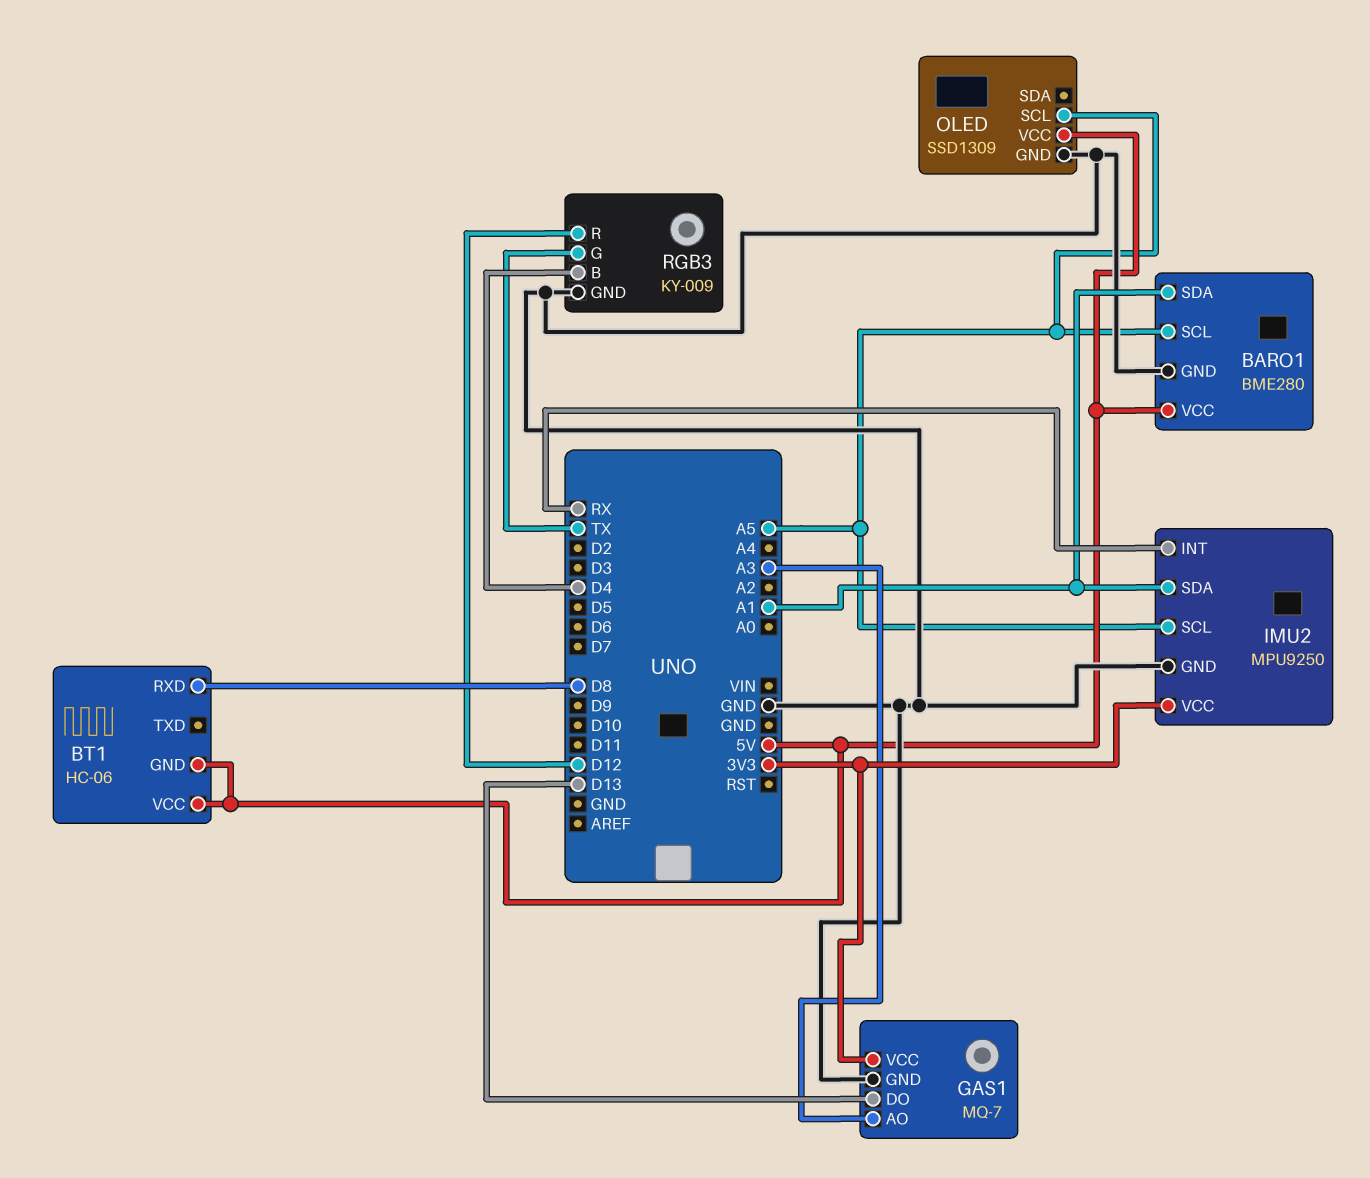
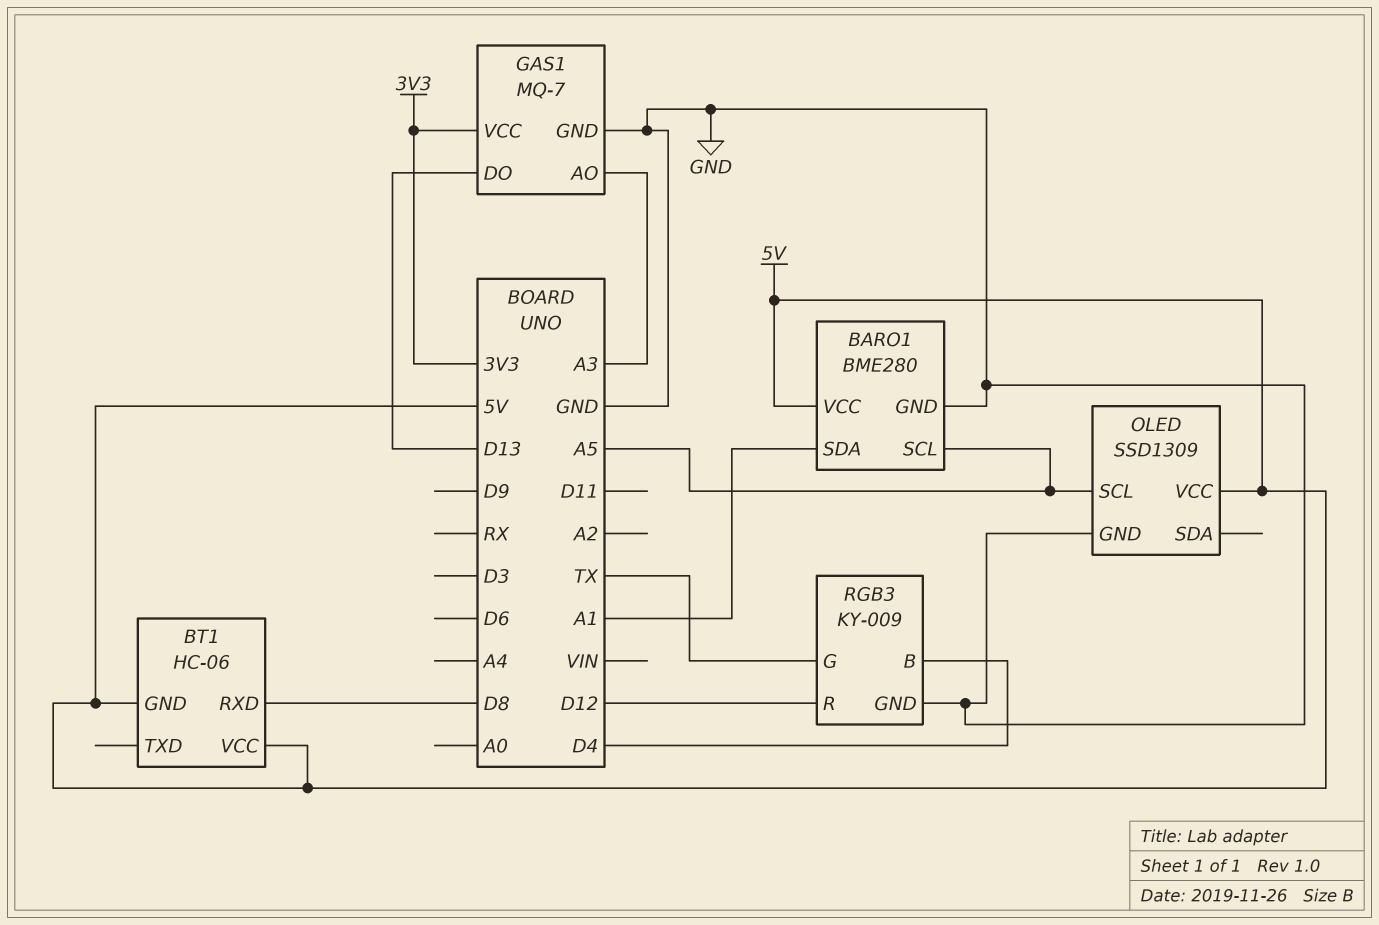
IMU2: MPU9250 -> none
IMU2 pin GND: GND -> none
IMU2 pin INT: RX -> none
IMU2 pin SCL: A5 -> none
IMU2 pin SDA: A1 -> none
IMU2 pin VCC: 3V3 -> none

